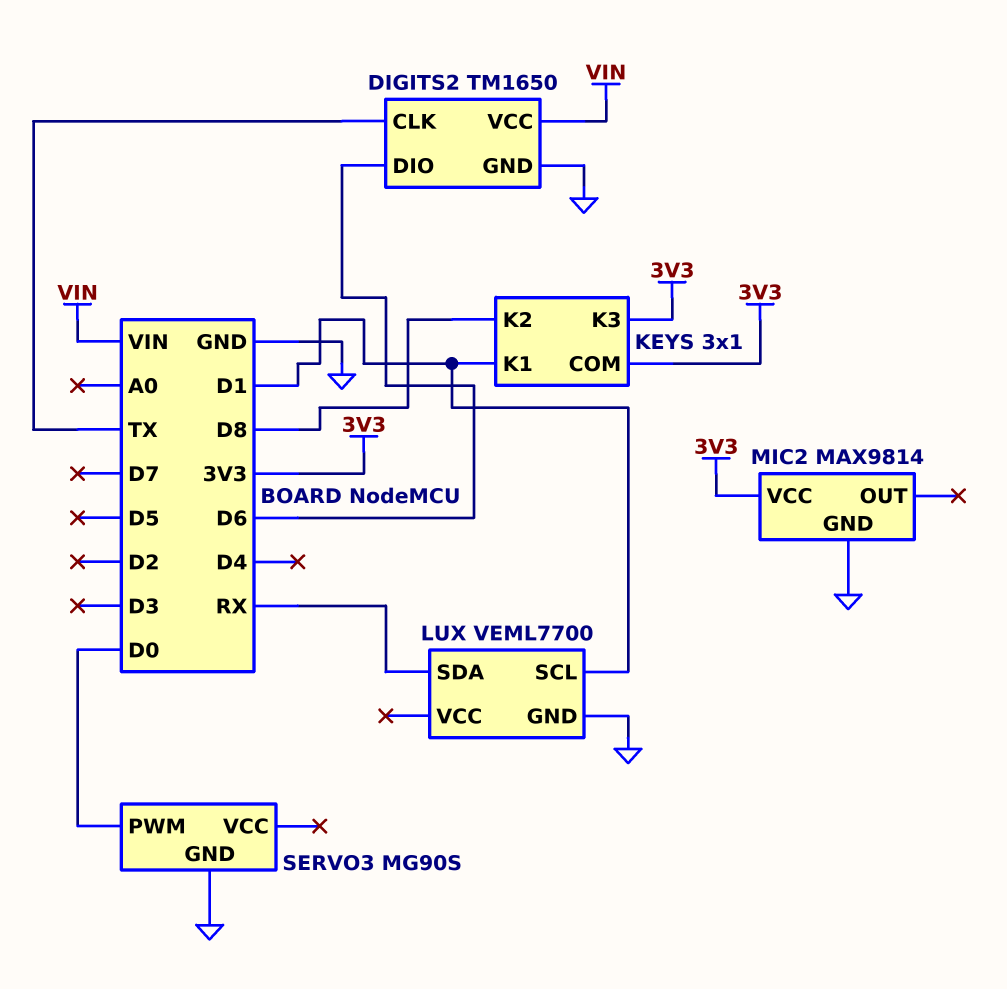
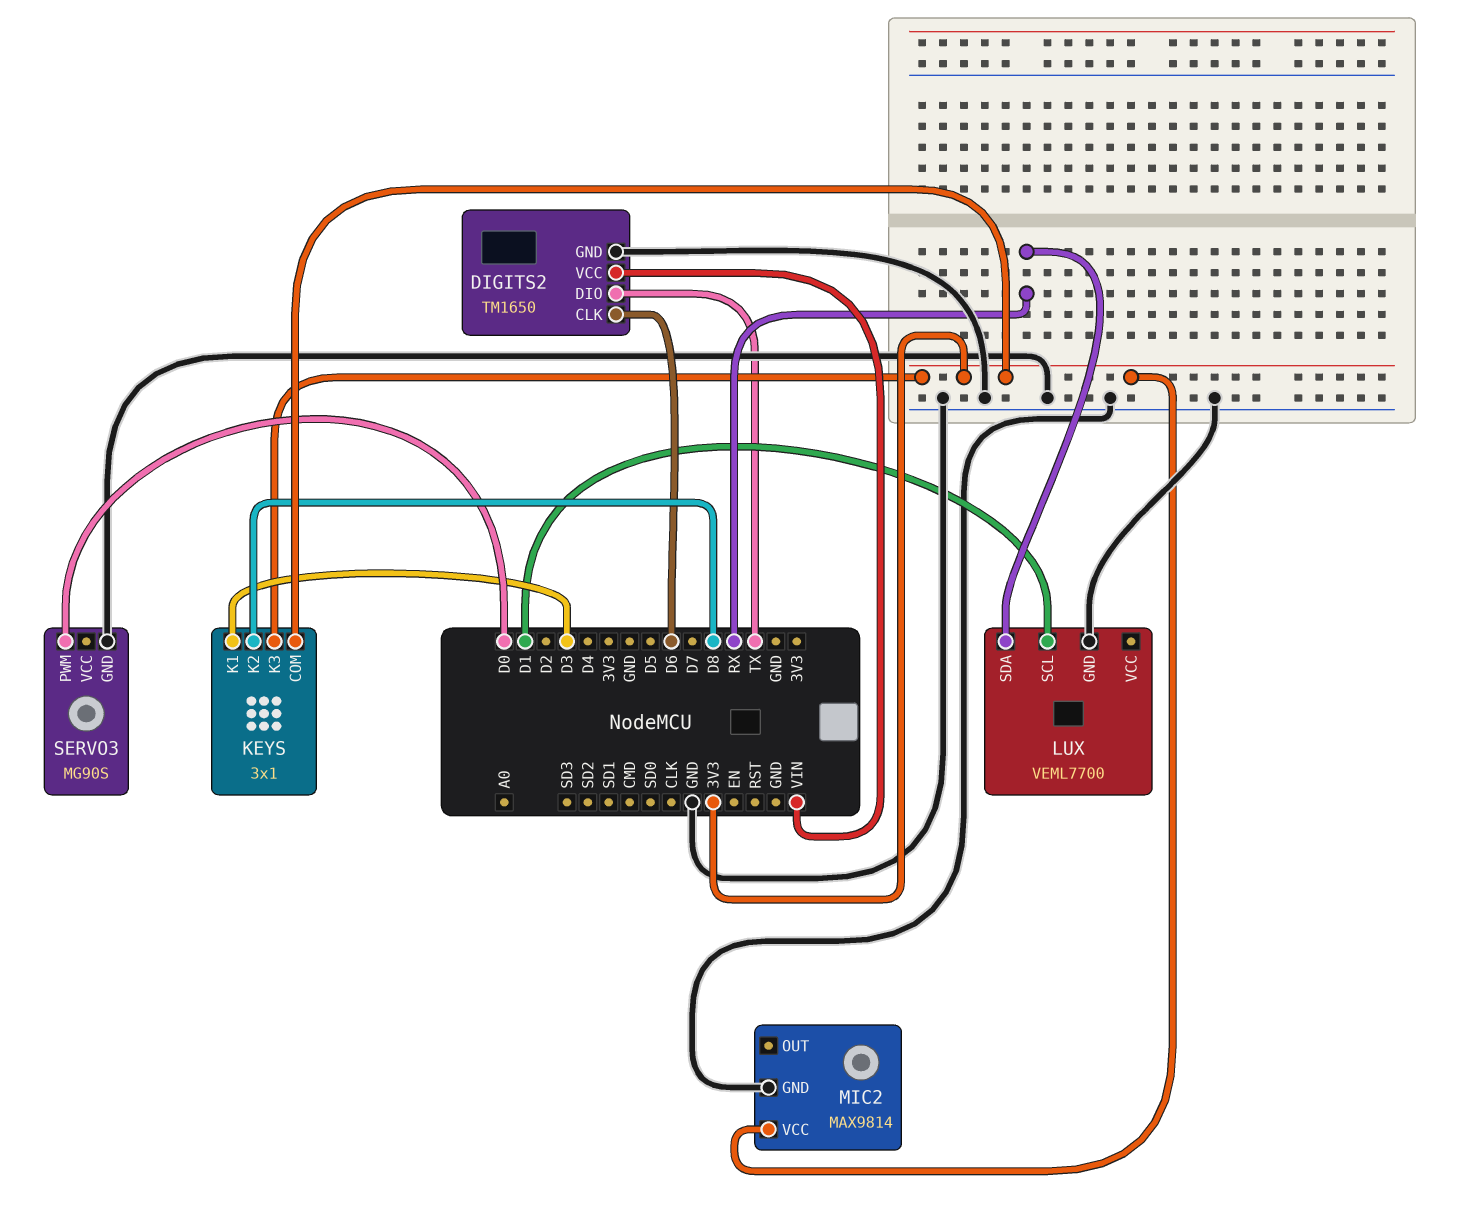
DIGITS2 pin CLK: TX -> D6
DIGITS2 pin DIO: D6 -> TX
KEYS pin K1: D1 -> D3

